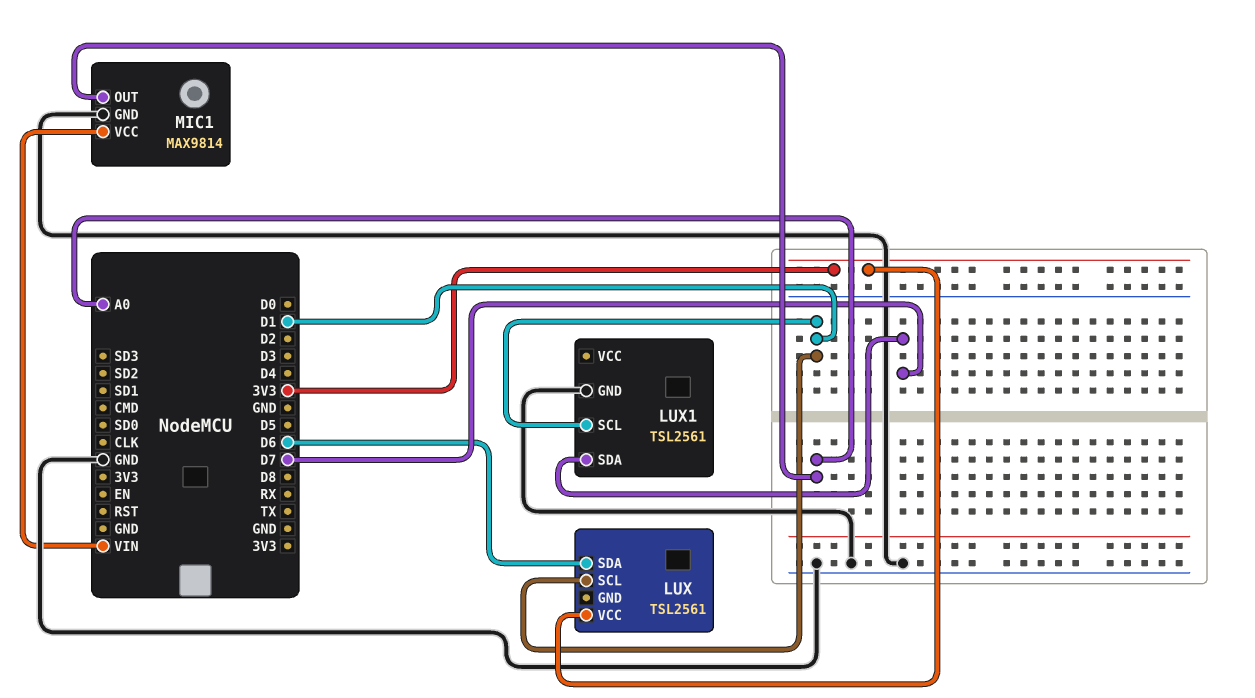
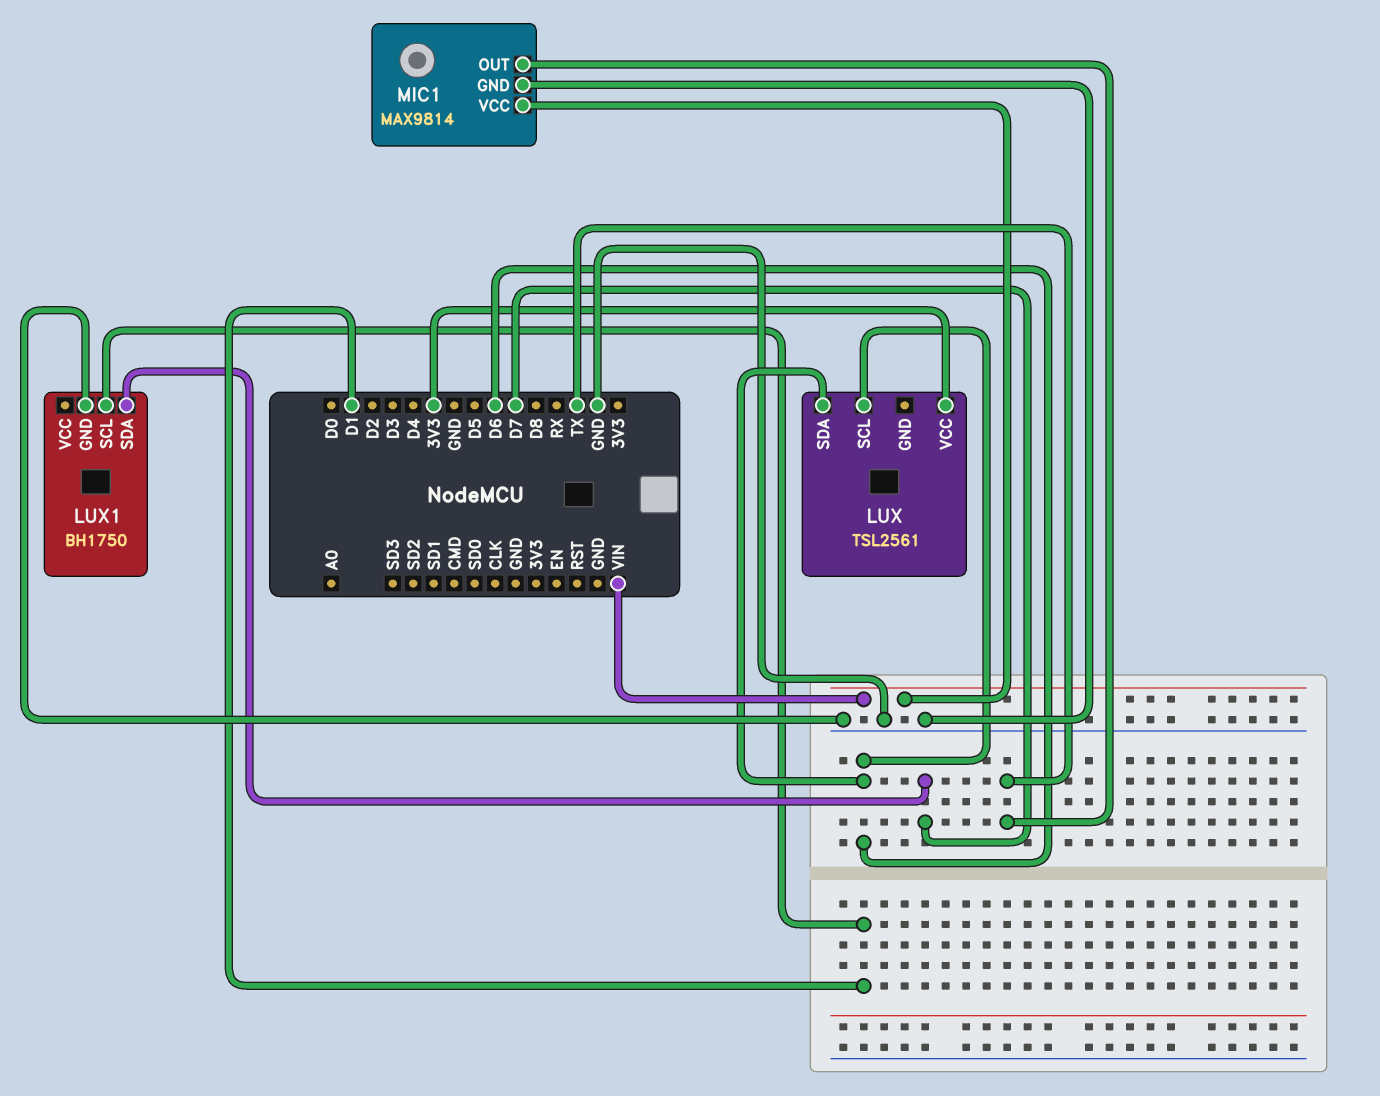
LUX pin SCL: D1 -> D6
LUX1: TSL2561 -> BH1750
MIC1 pin OUT: A0 -> TX

